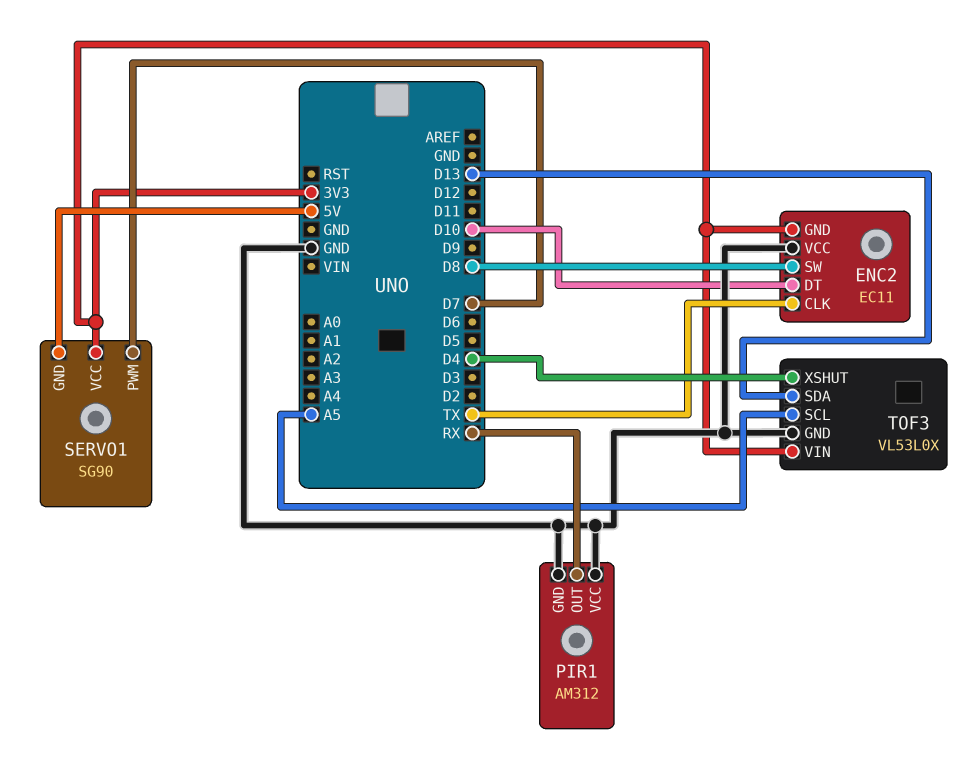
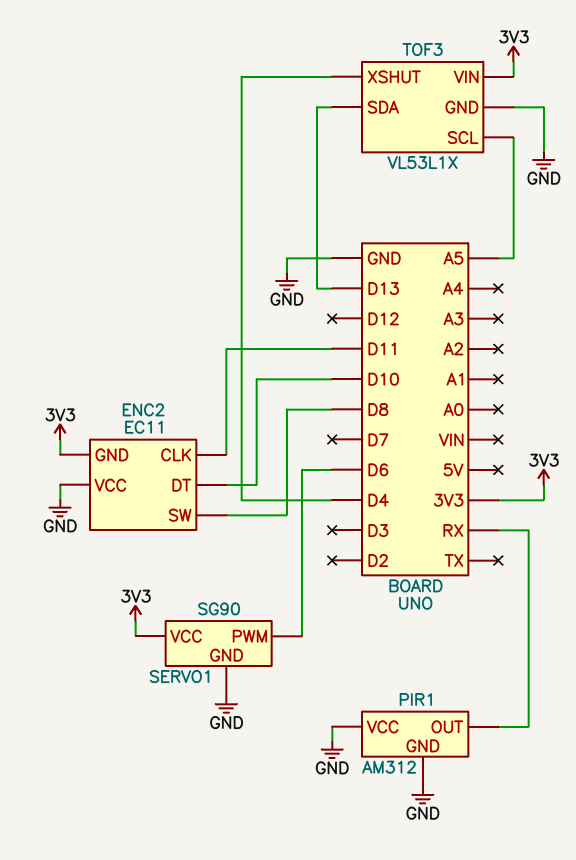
ENC2 pin CLK: TX -> D11
SERVO1 pin GND: 5V -> GND
SERVO1 pin PWM: D7 -> D6
TOF3: VL53L0X -> VL53L1X

